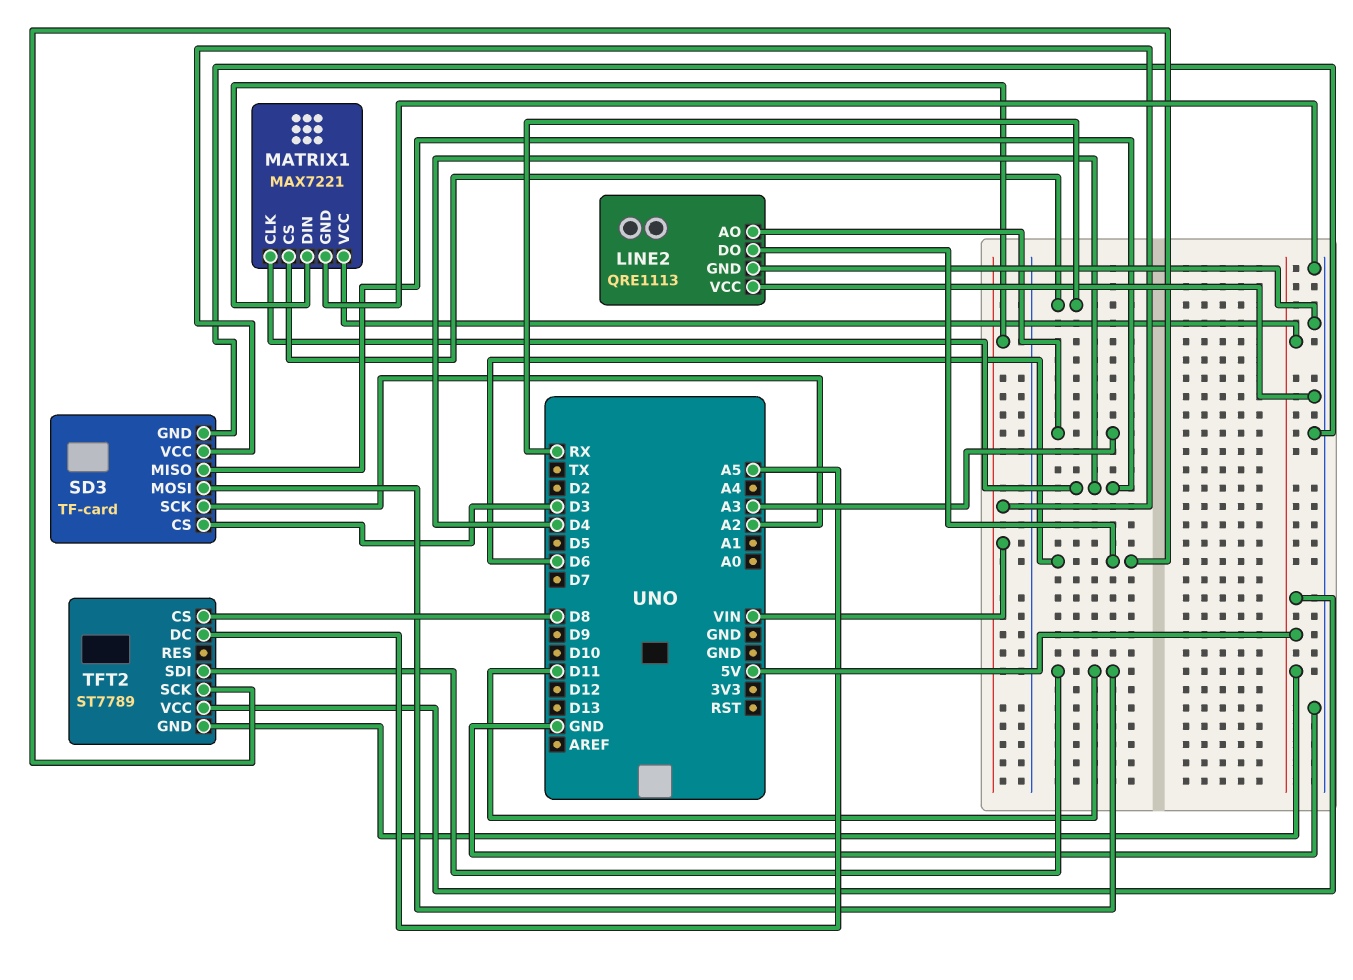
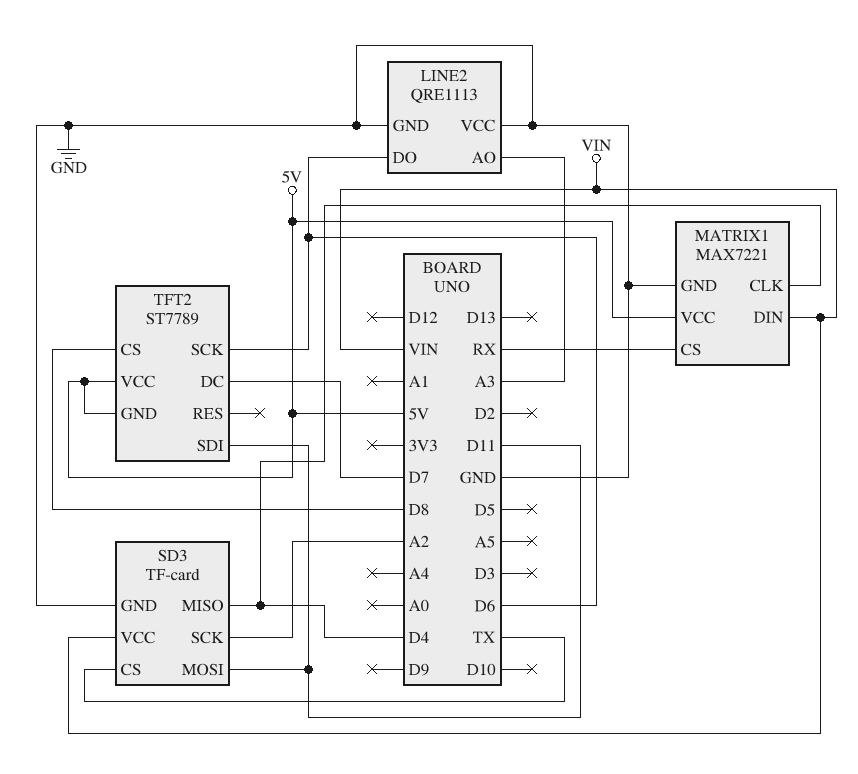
SD3 pin CS: D3 -> TX
TFT2 pin DC: A5 -> D7

